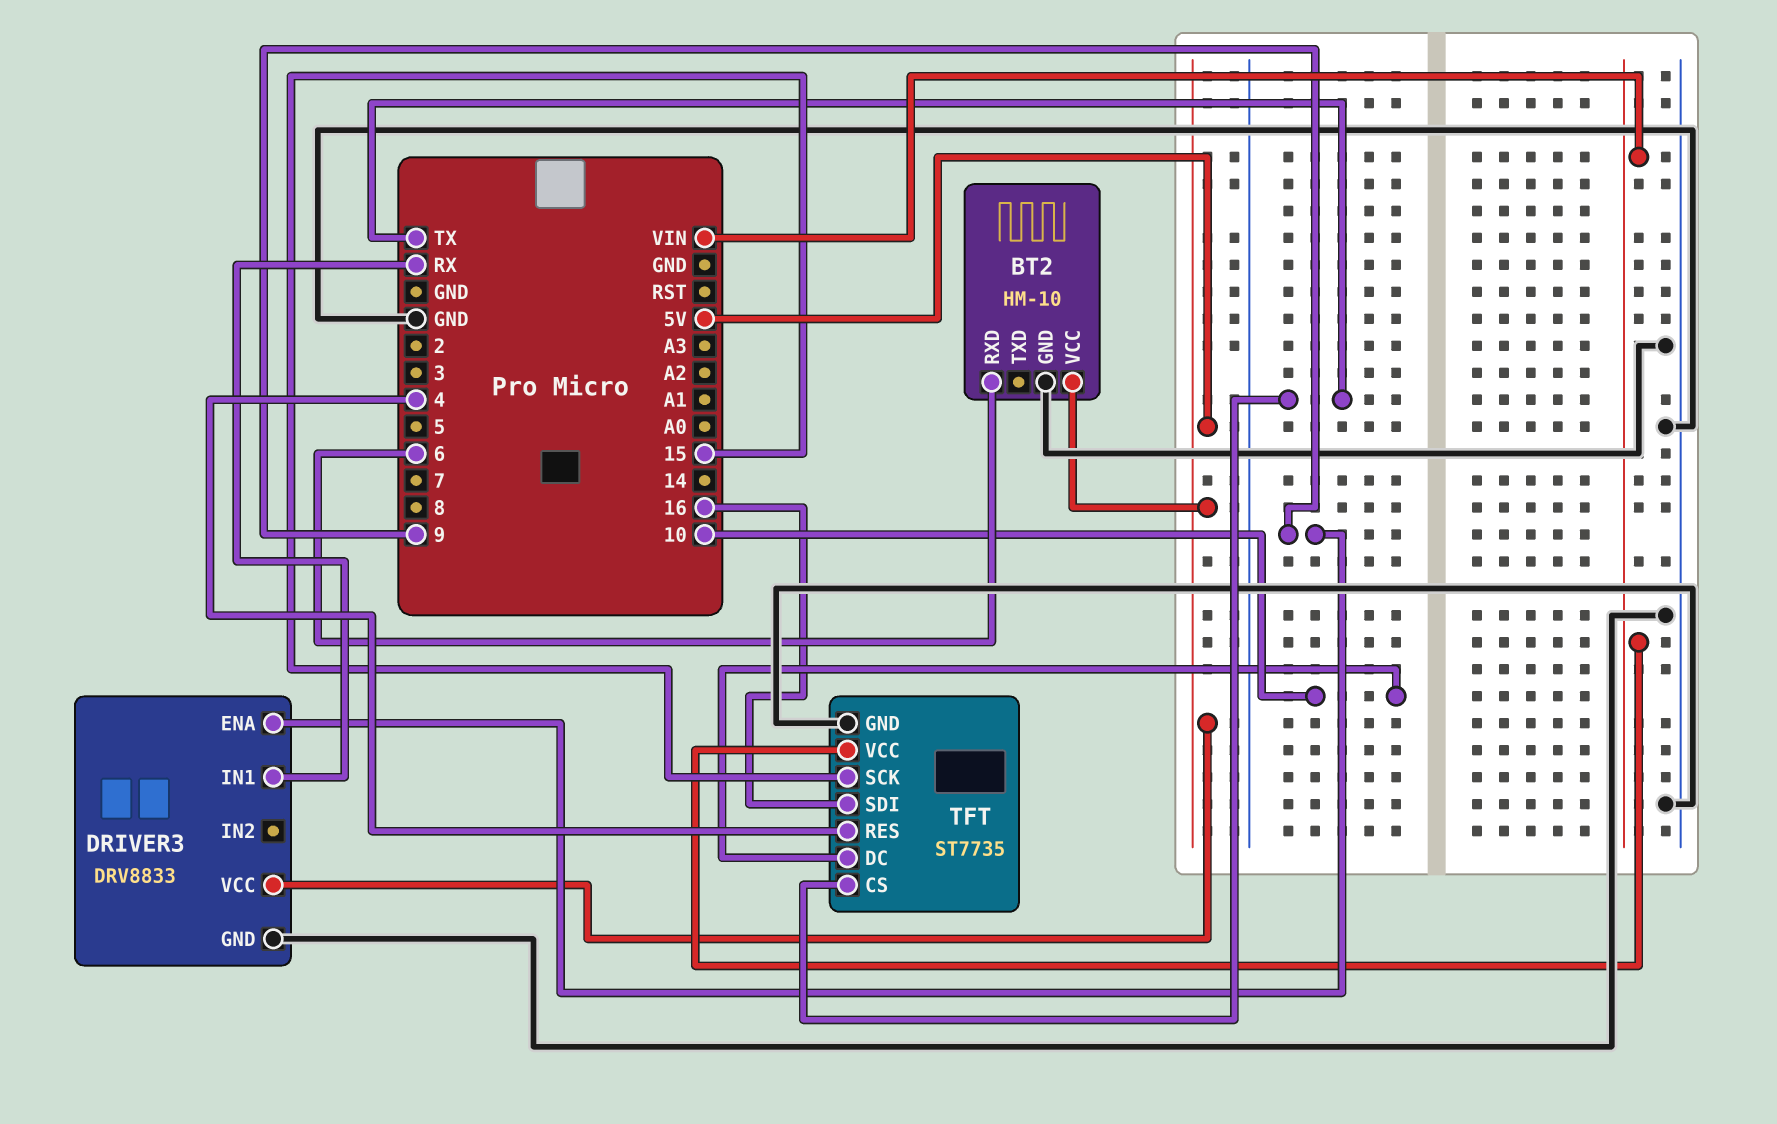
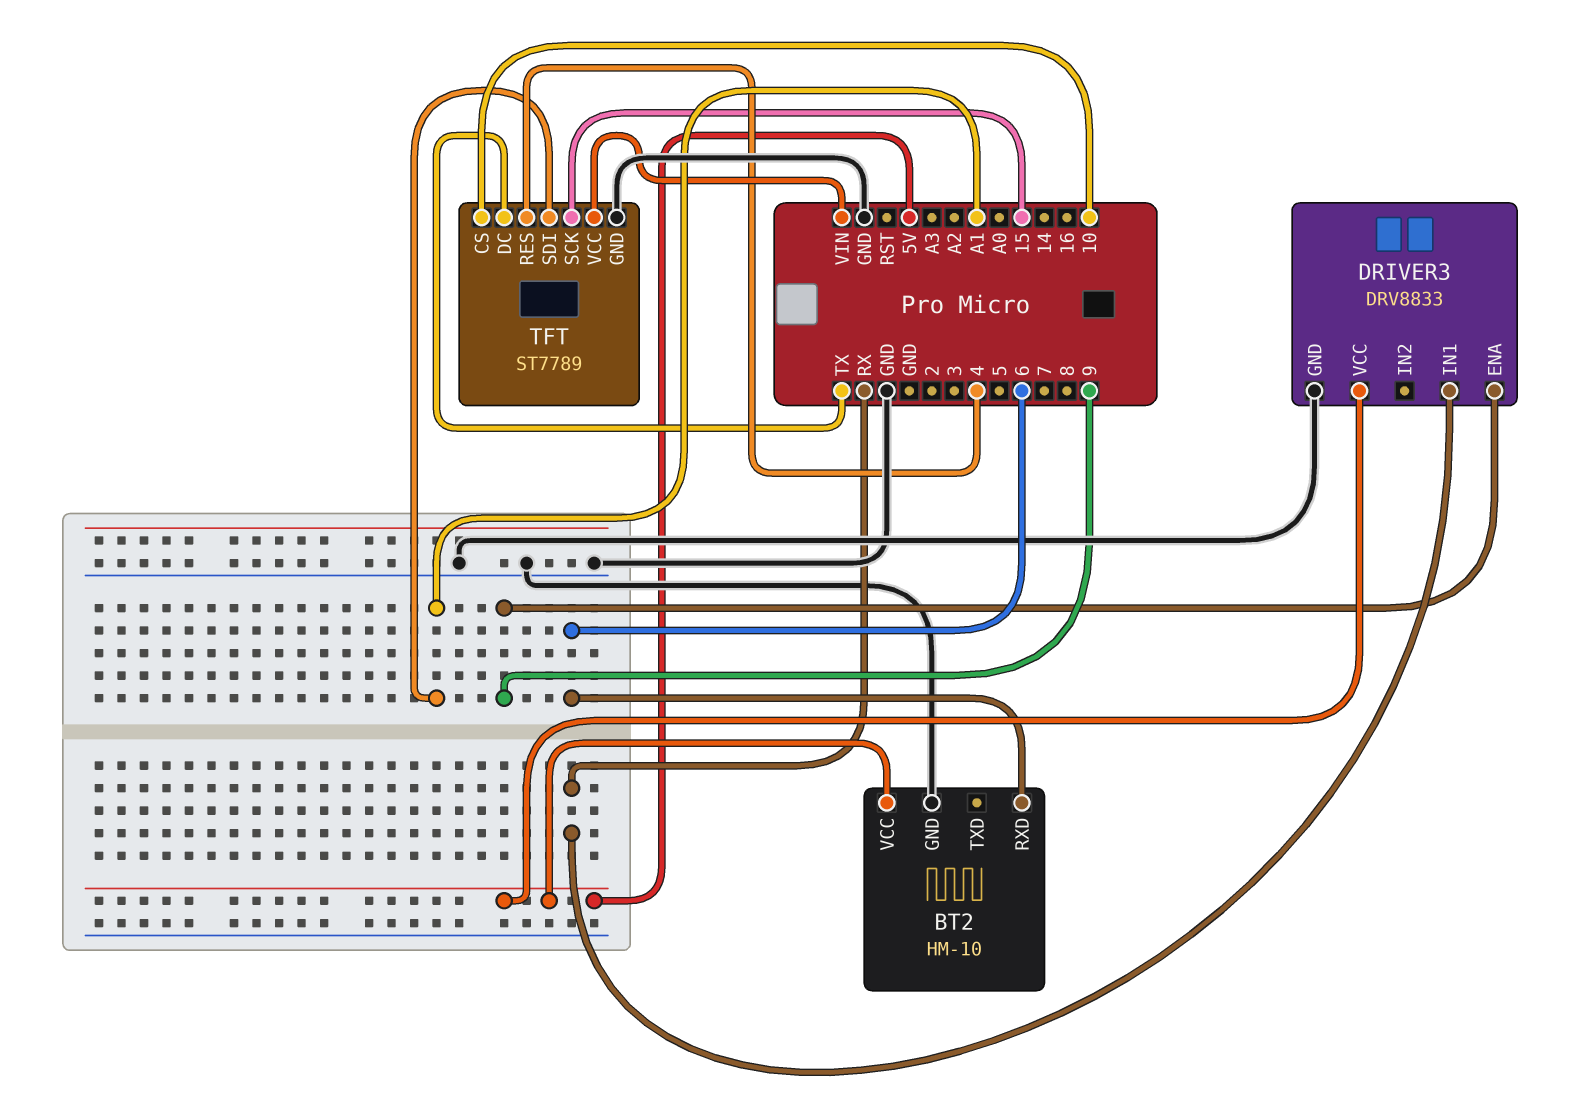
TFT: ST7735 -> ST7789
TFT pin CS: TX -> 10
TFT pin DC: 10 -> TX
TFT pin SDI: 16 -> A1

